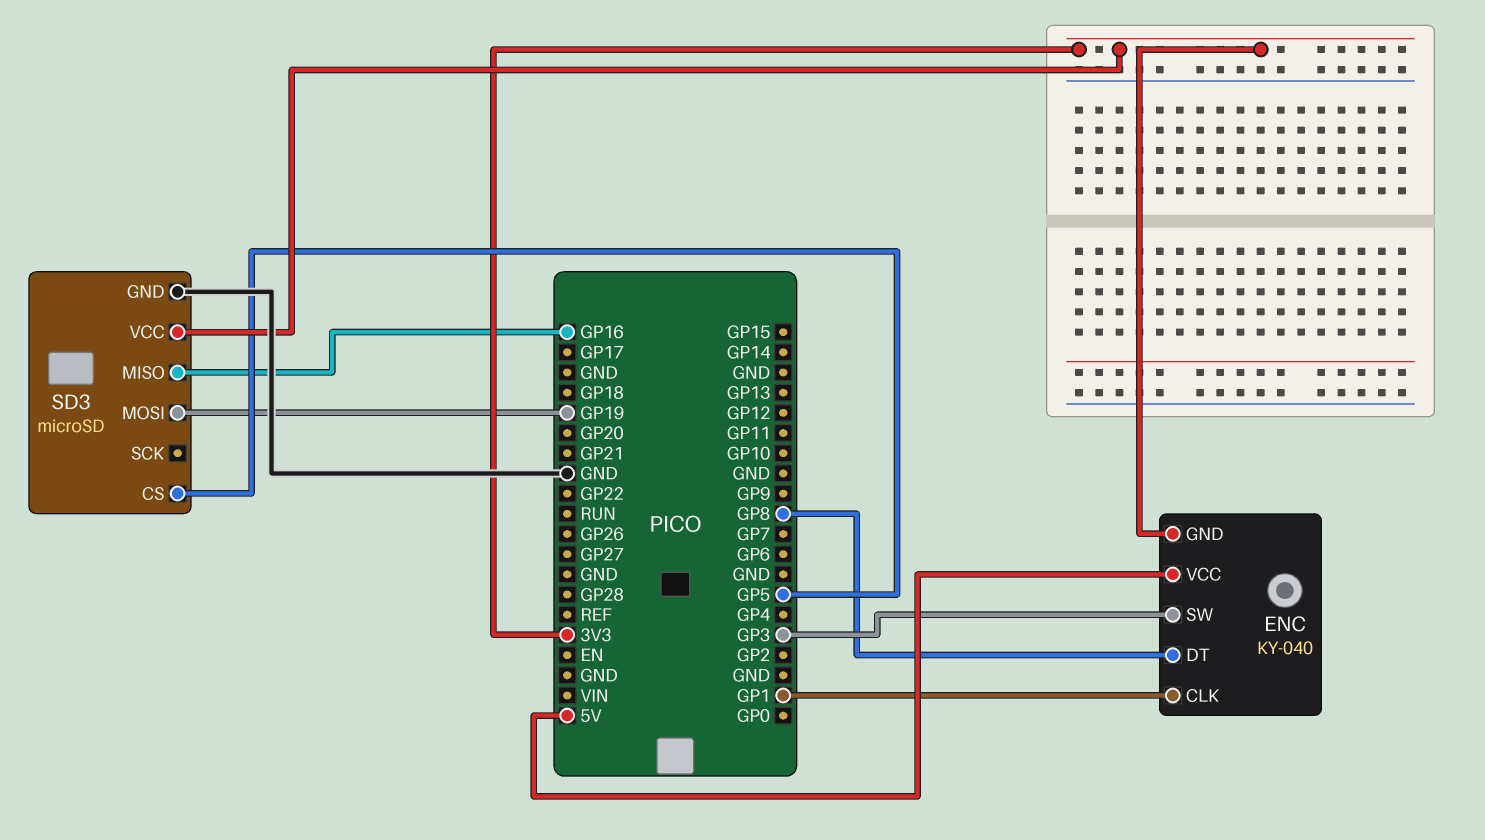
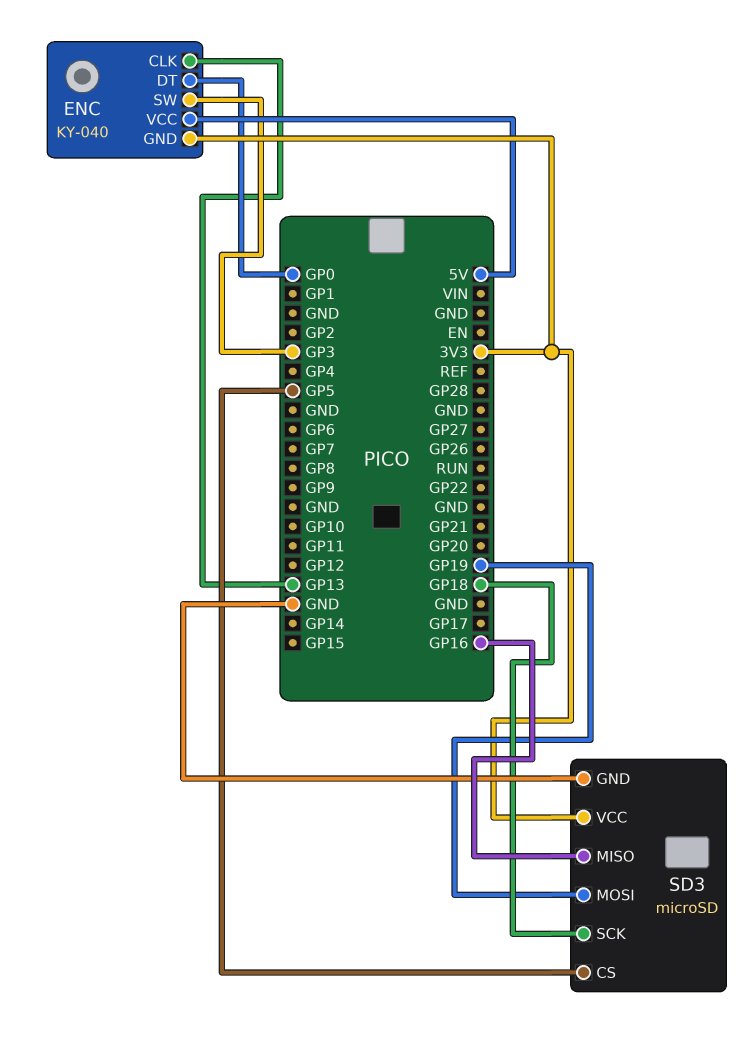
ENC pin CLK: GP1 -> GP13
ENC pin DT: GP8 -> GP0
SD3 pin SCK: none -> GP18

